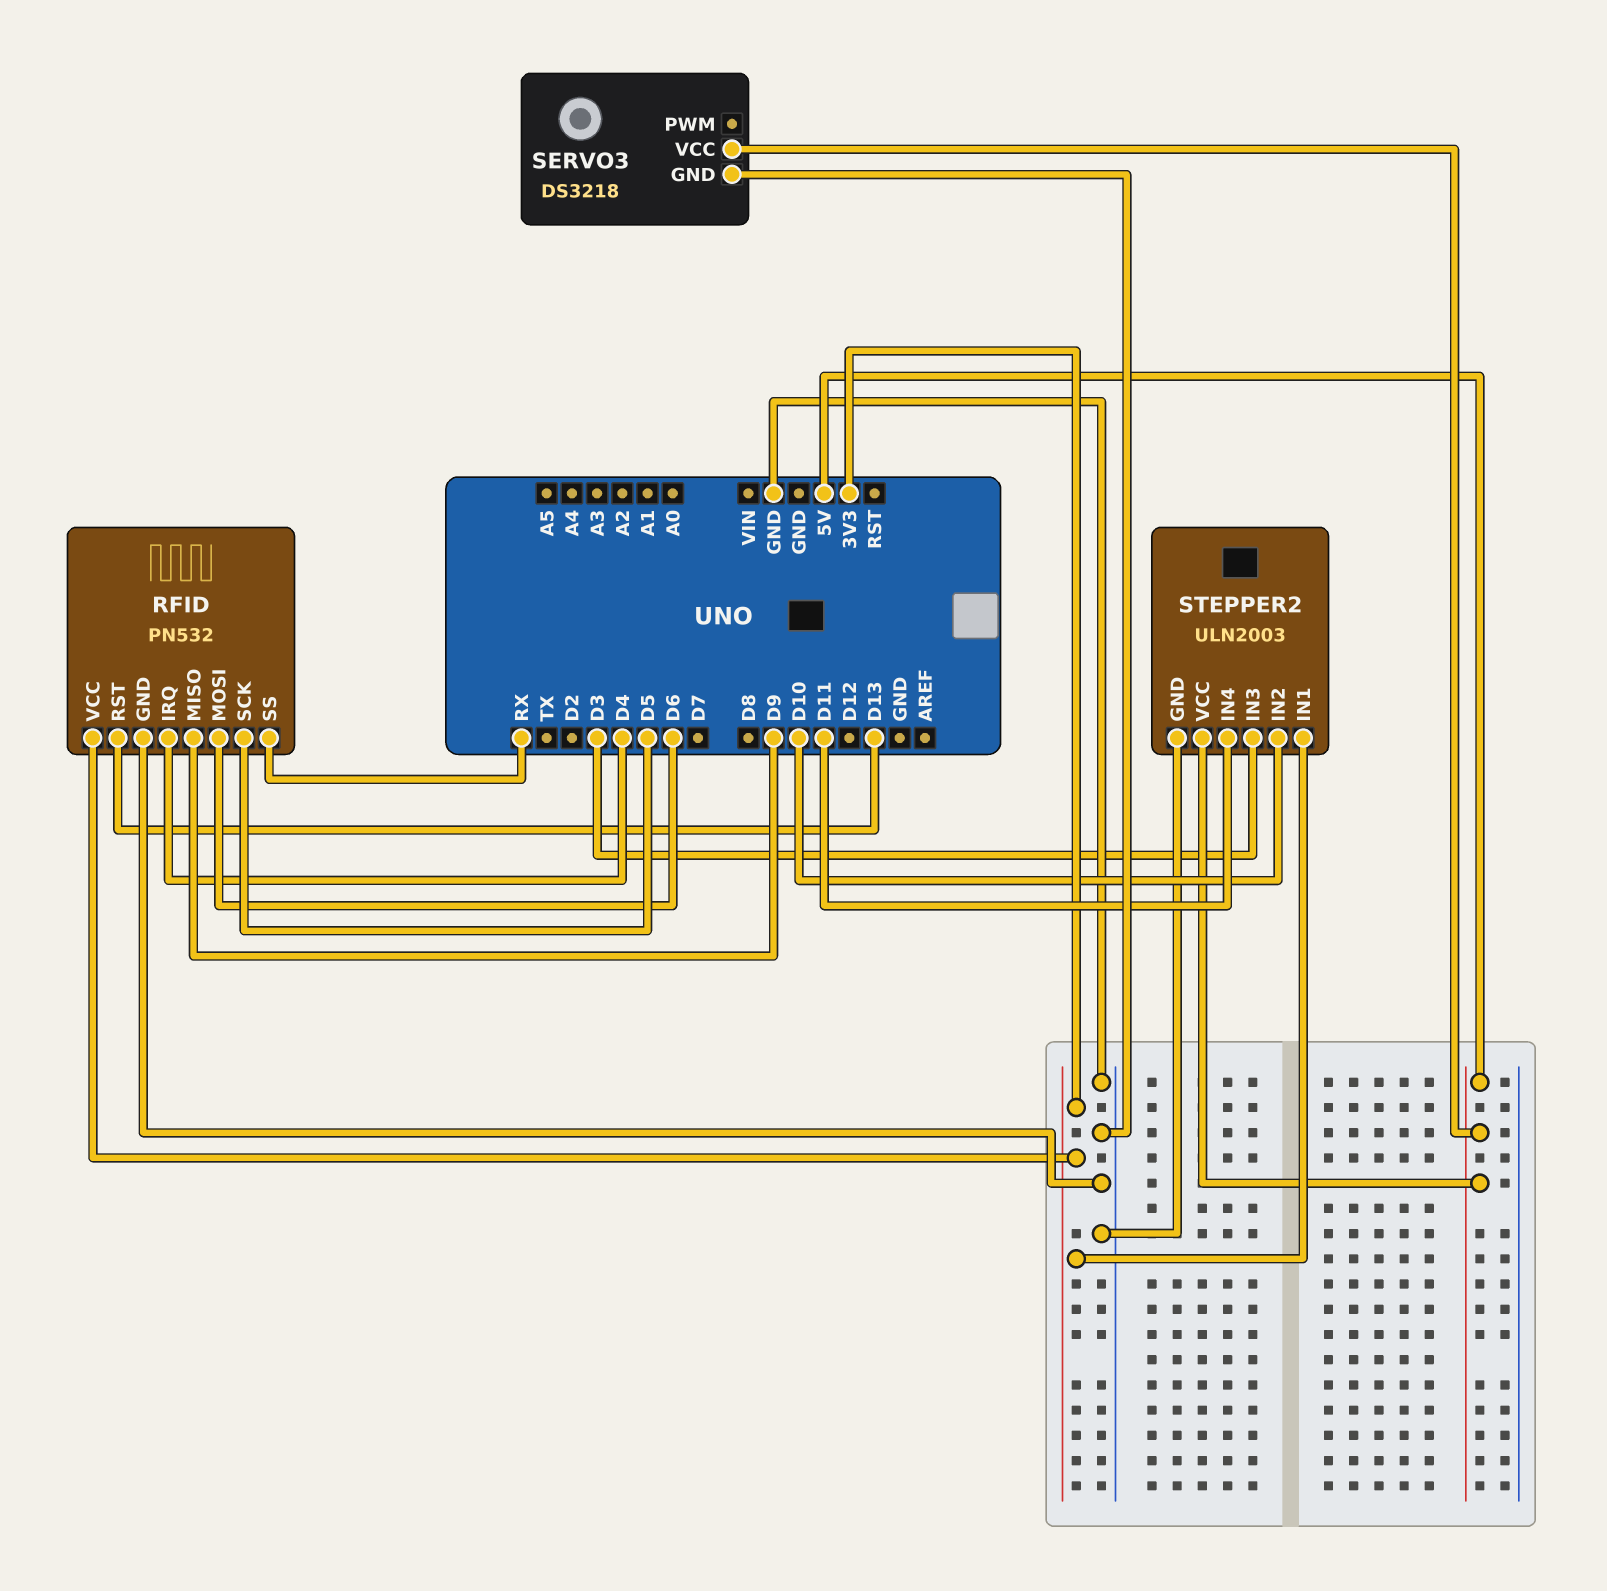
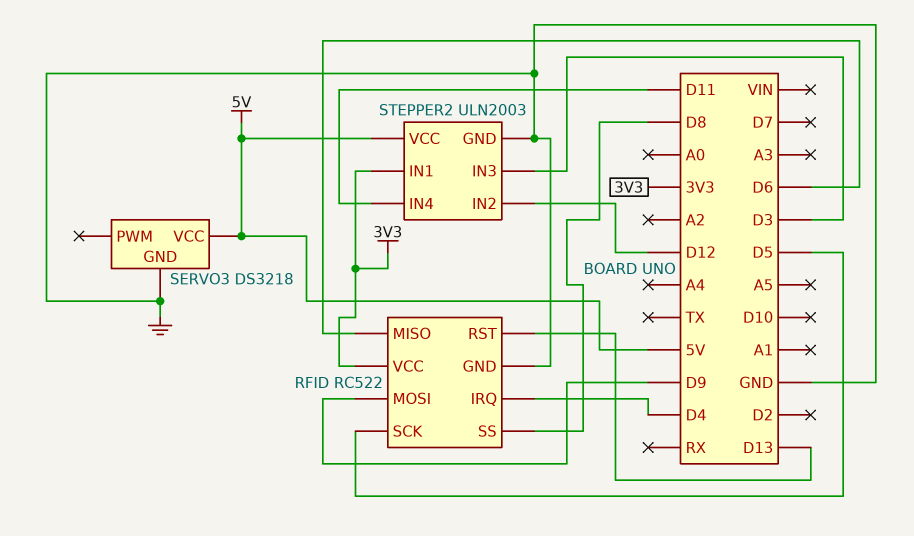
RFID: PN532 -> RC522
RFID pin MISO: D9 -> D6
RFID pin MOSI: D6 -> D9
RFID pin SS: RX -> D8
STEPPER2 pin IN2: D10 -> D12

